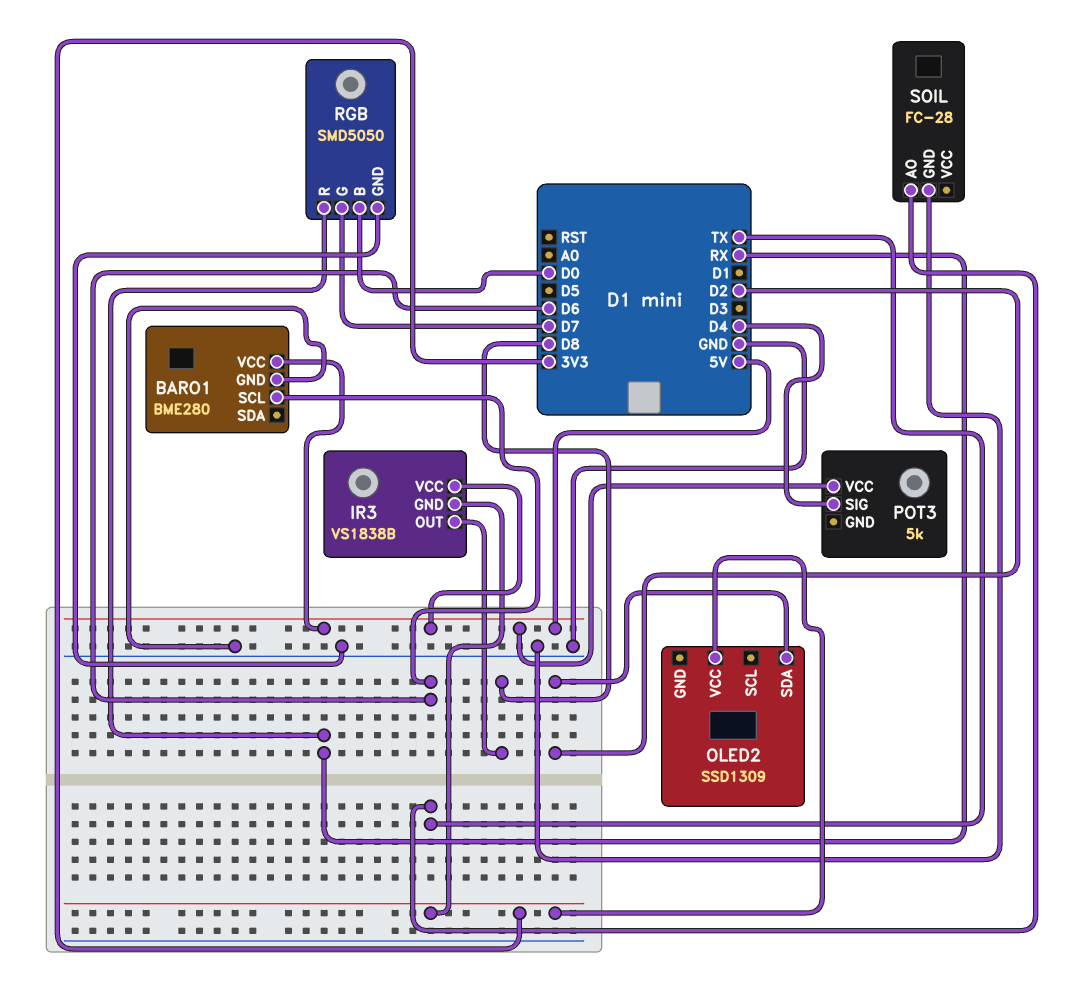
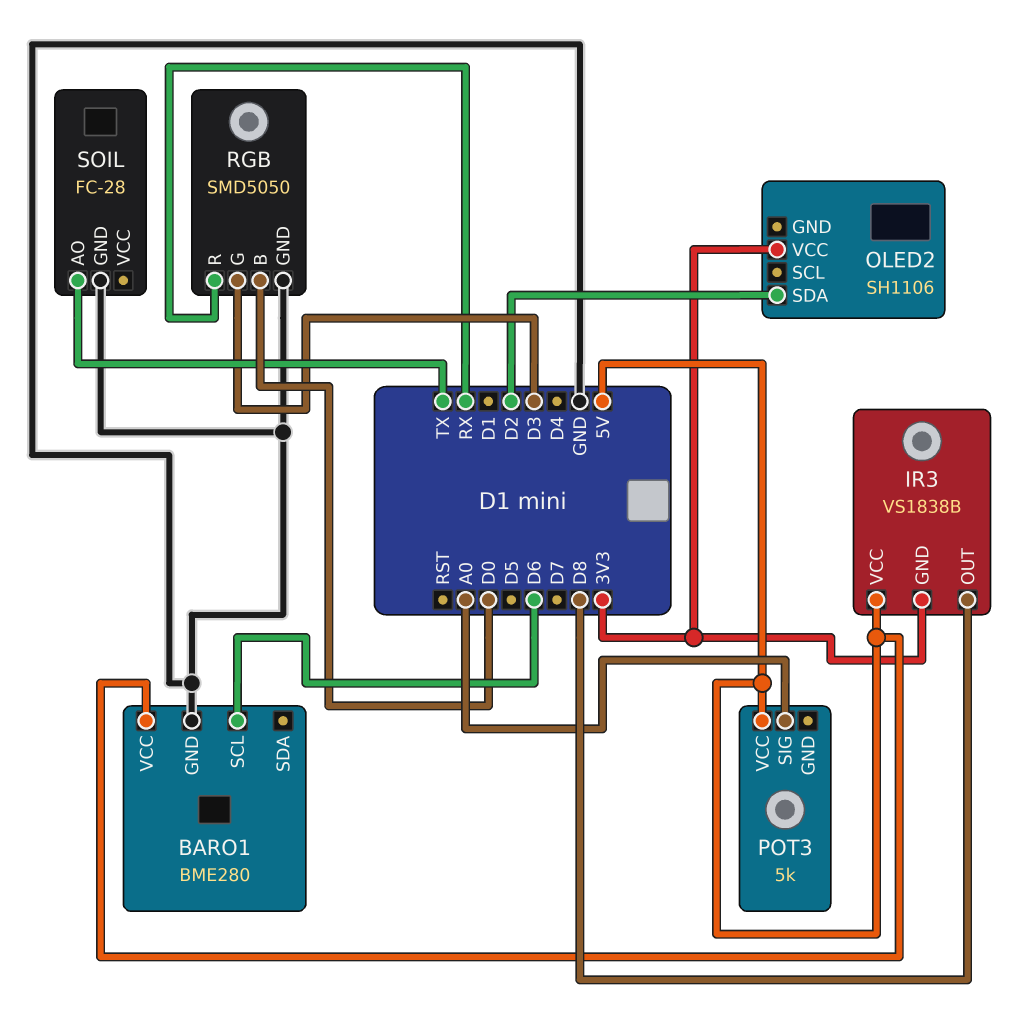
OLED2: SSD1309 -> SH1106
POT3 pin SIG: D4 -> A0
RGB pin G: D7 -> D3

